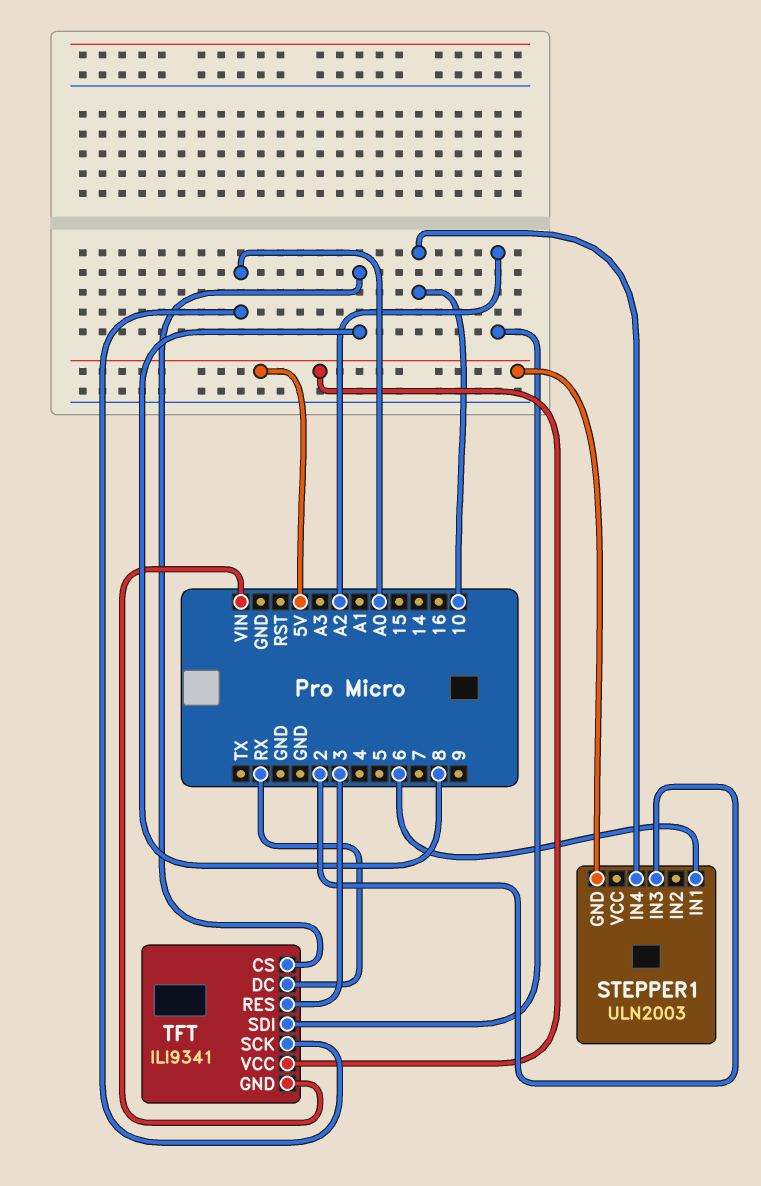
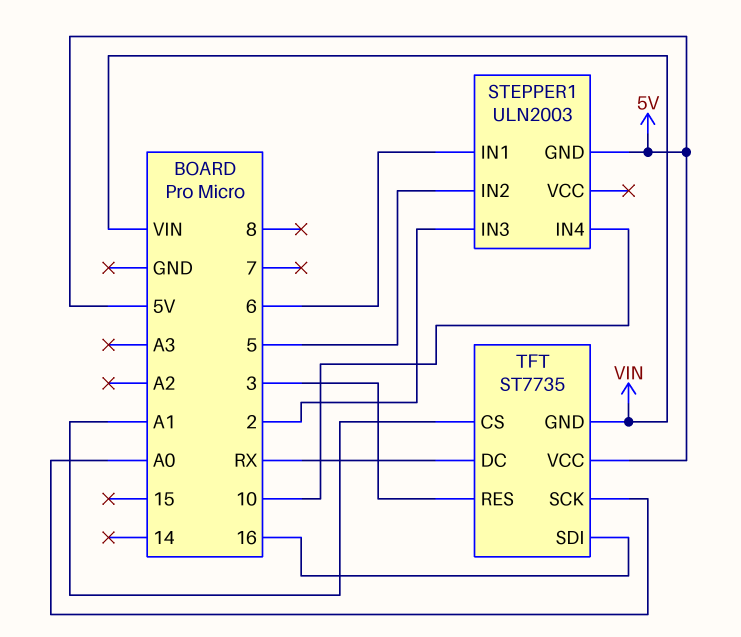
STEPPER1 pin IN2: none -> 5
TFT: ILI9341 -> ST7735
TFT pin CS: 8 -> A1
TFT pin SDI: A2 -> 16

